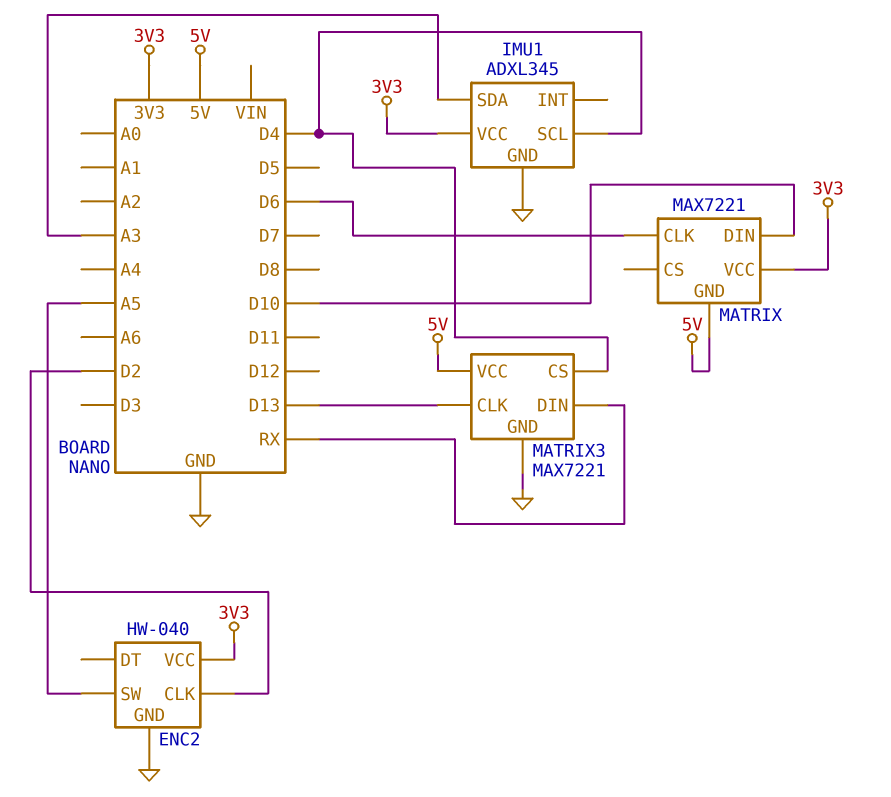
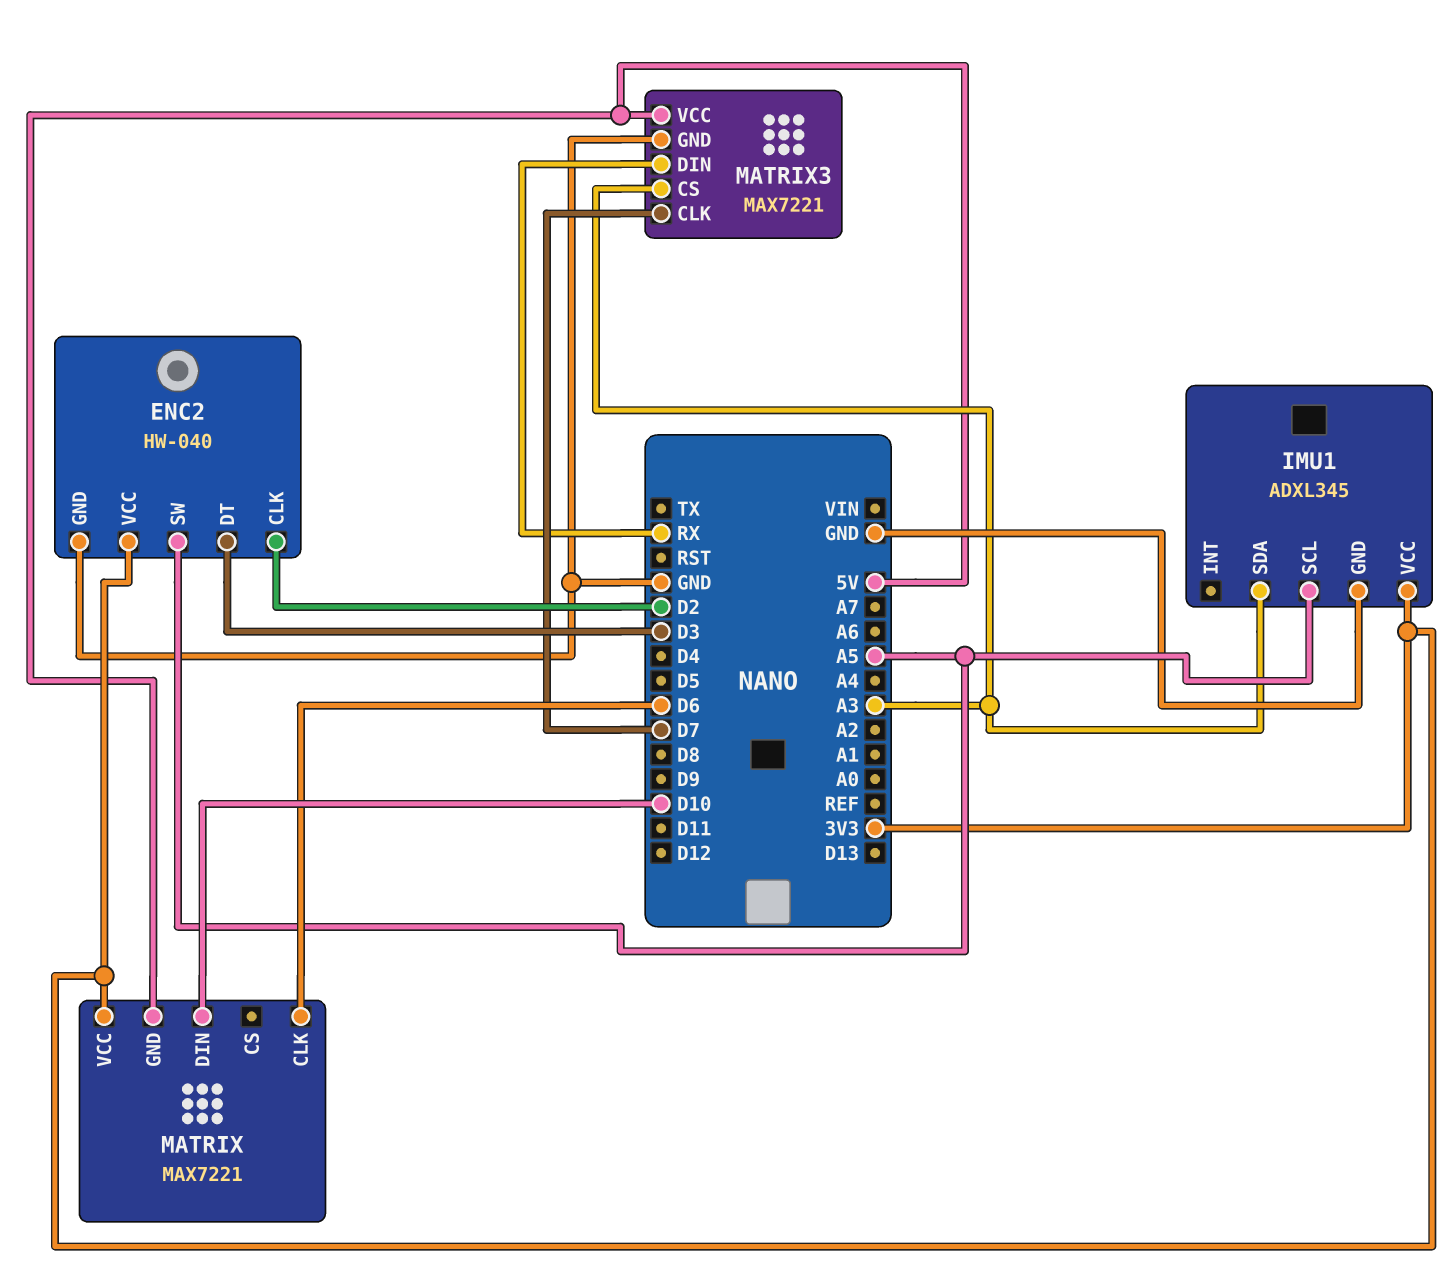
ENC2 pin DT: none -> D3
IMU1 pin SCL: D4 -> A5
MATRIX3 pin CLK: D13 -> D7
MATRIX3 pin CS: D4 -> A3

